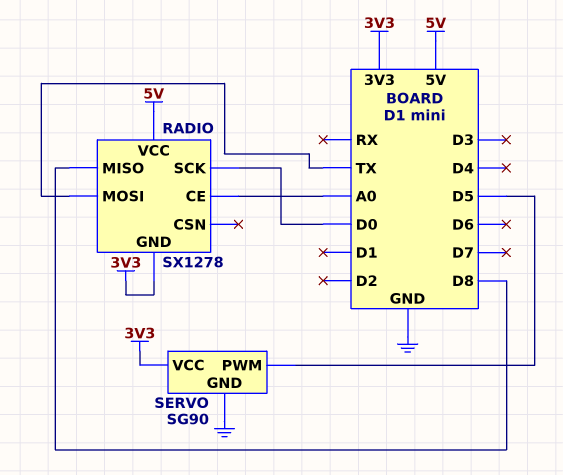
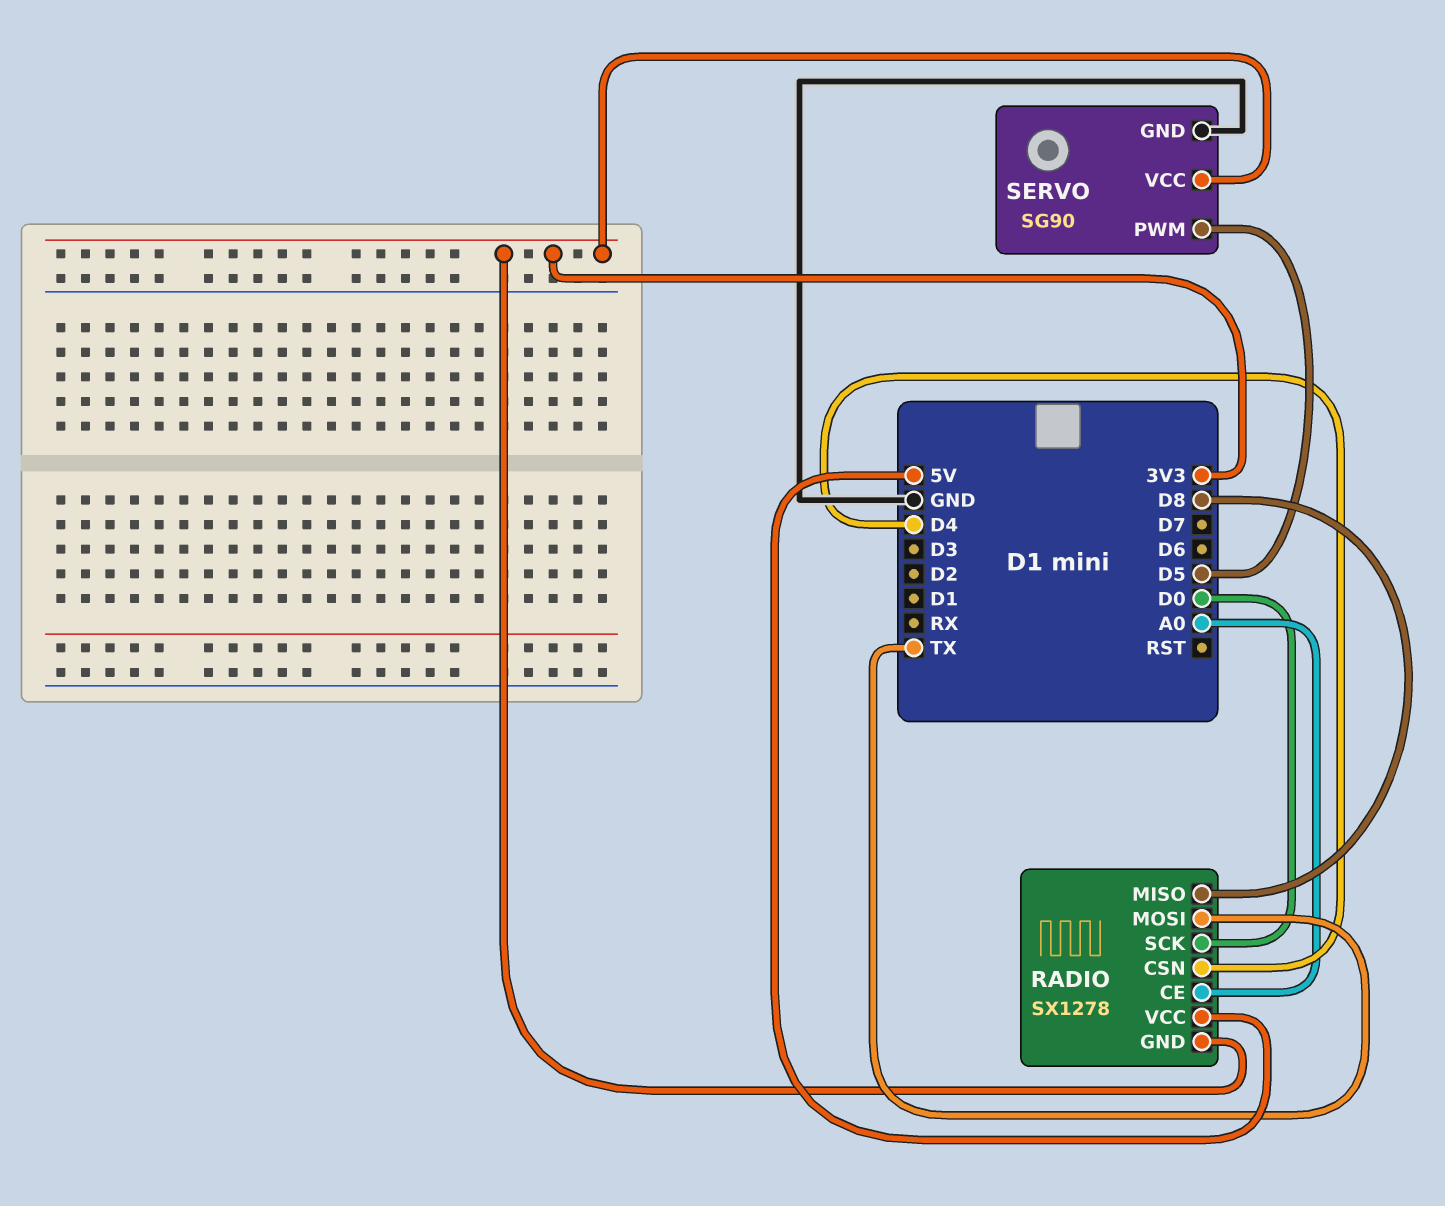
RADIO pin CSN: none -> D4

